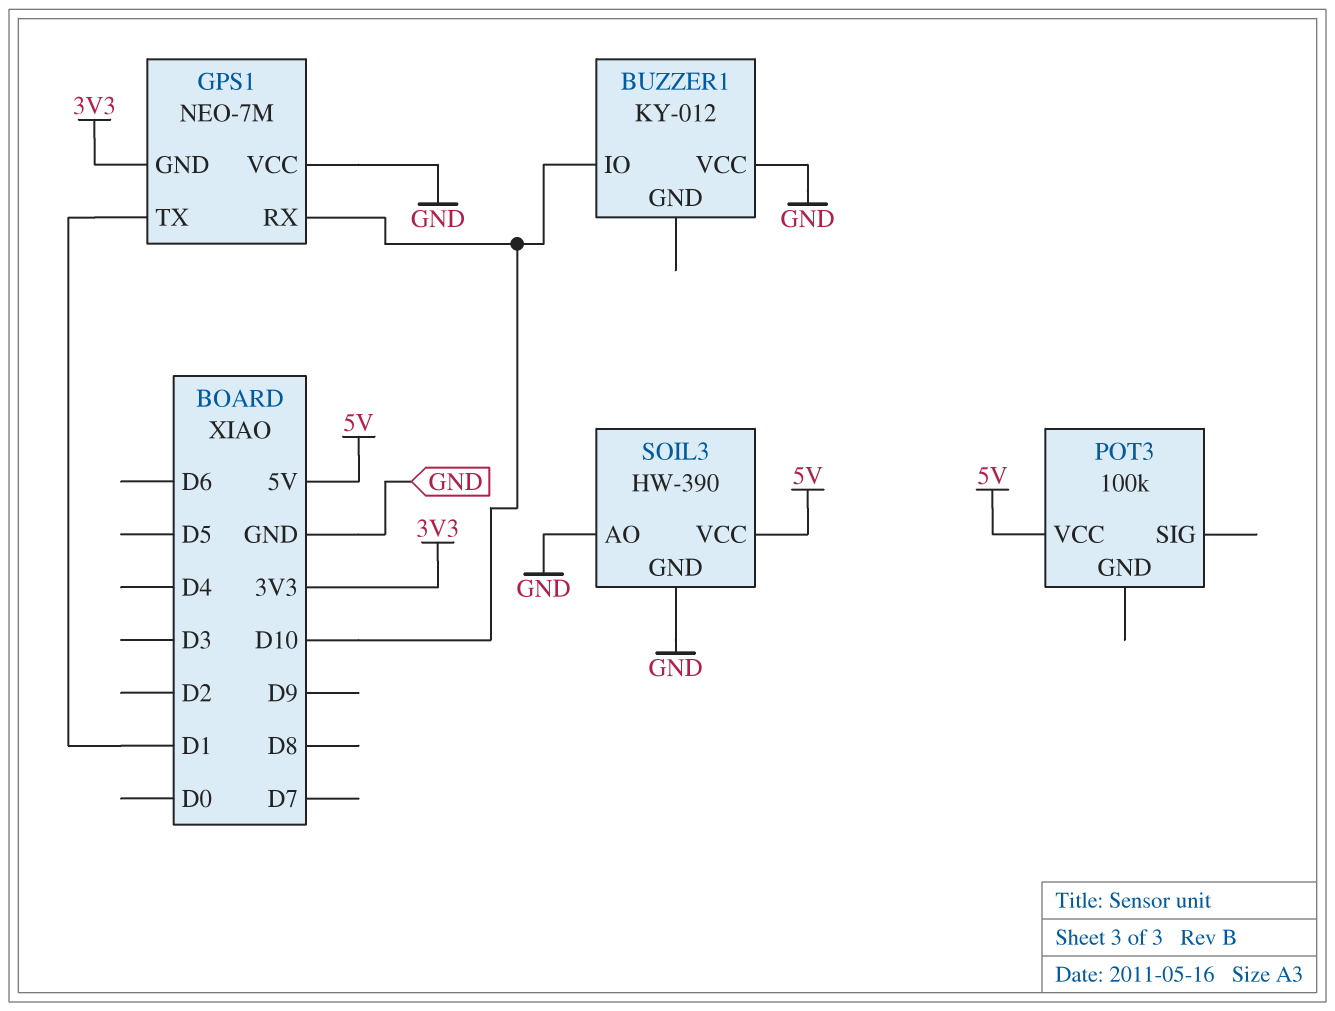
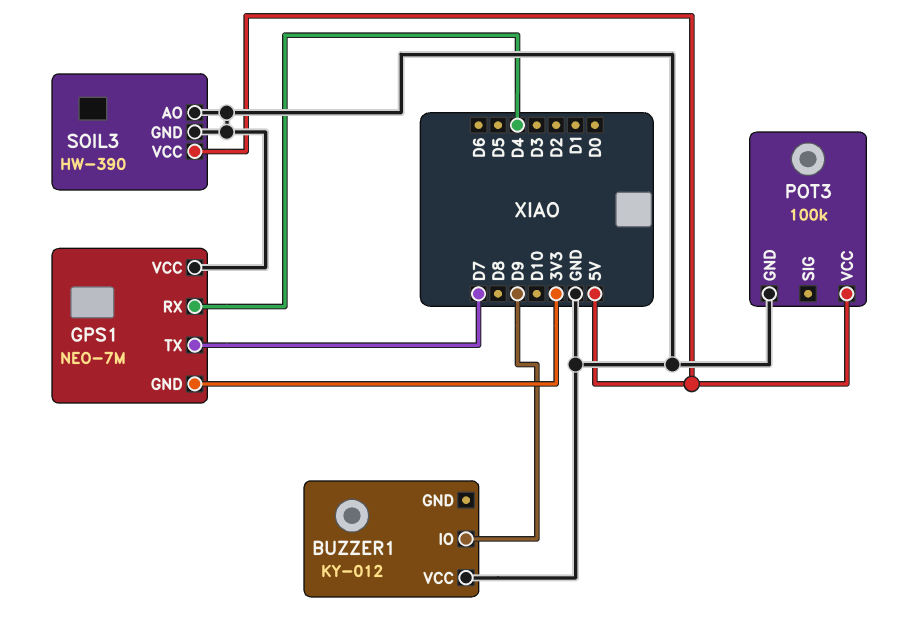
BUZZER1 pin IO: D10 -> D9
GPS1 pin RX: D10 -> D4
GPS1 pin TX: D1 -> D7
POT3 pin GND: none -> GND

